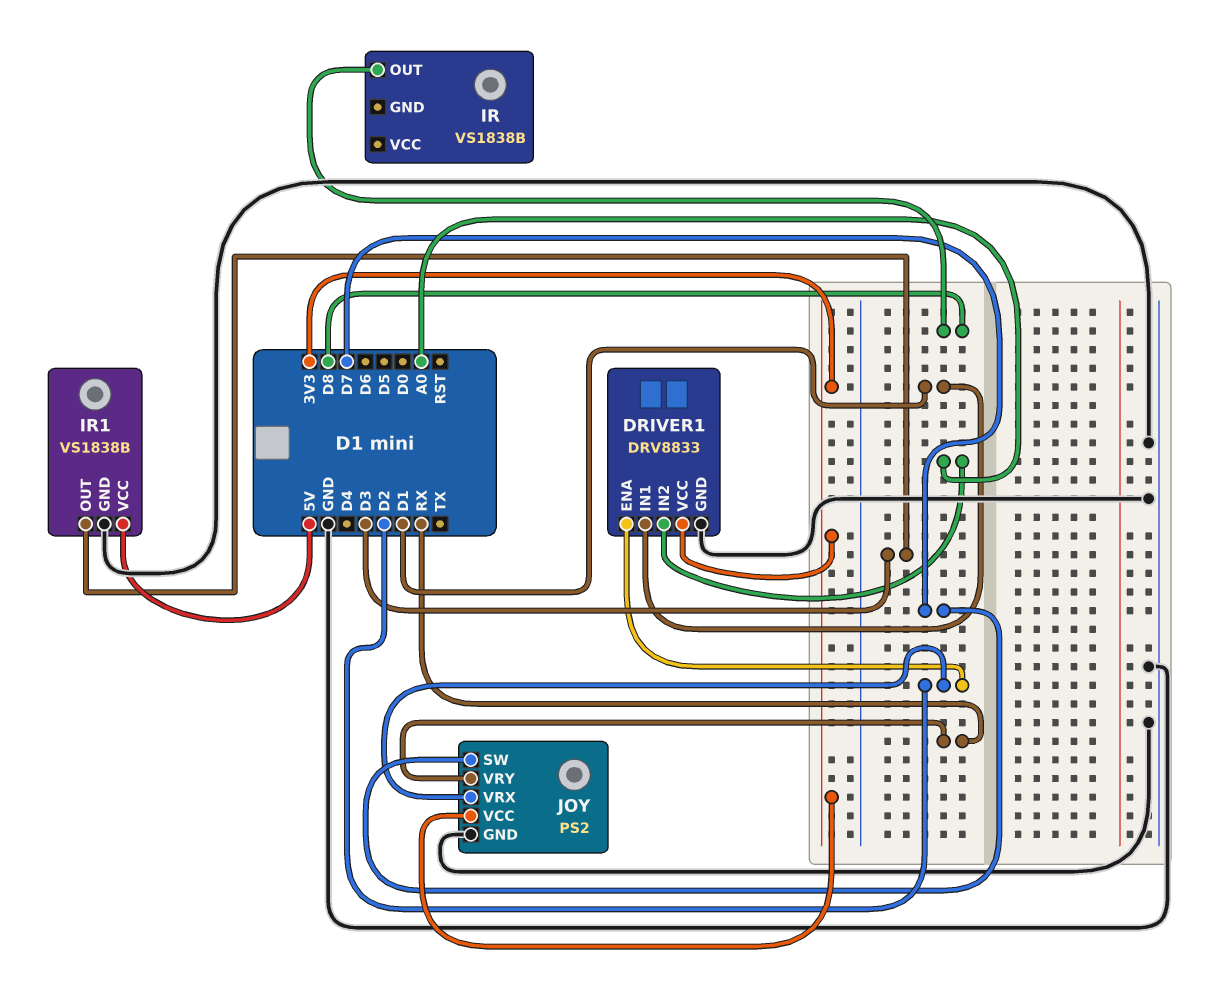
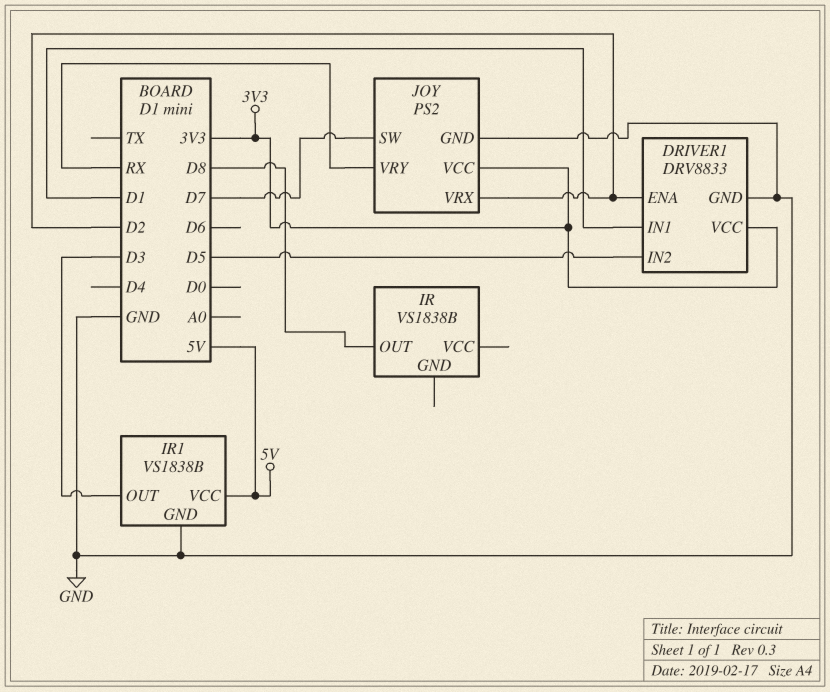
DRIVER1 pin IN2: A0 -> D5

